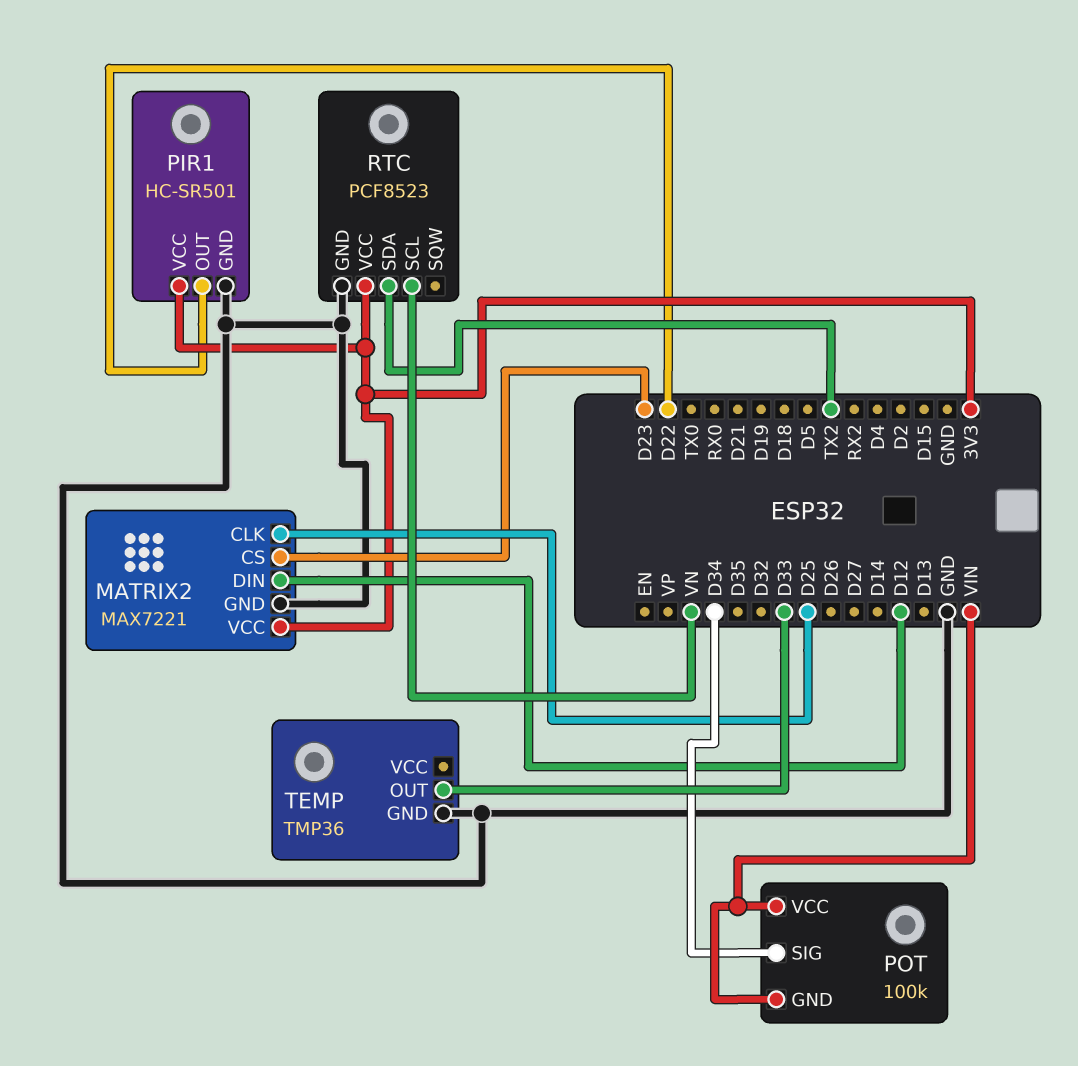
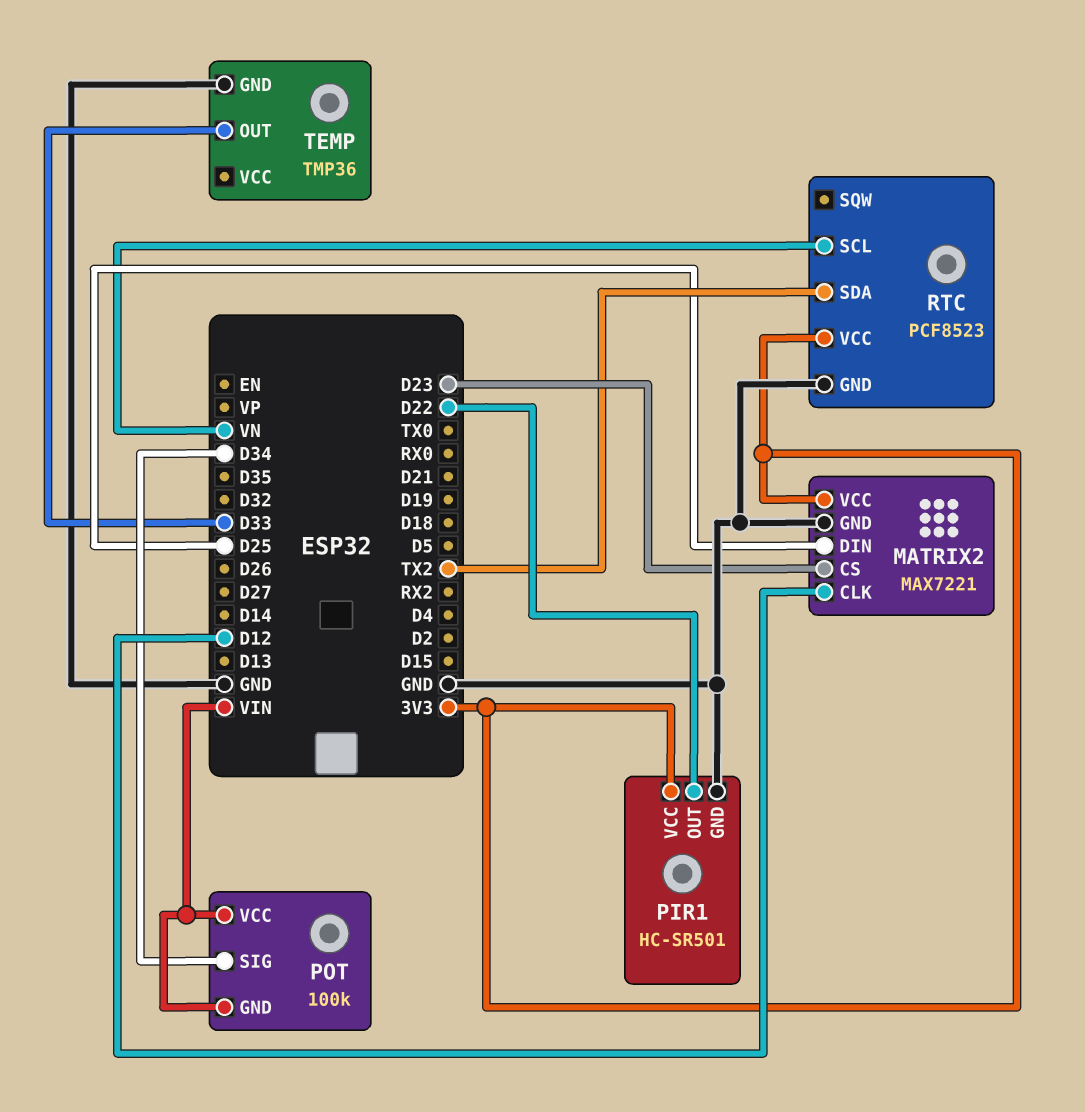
MATRIX2 pin CLK: D25 -> D12
MATRIX2 pin DIN: D12 -> D25

